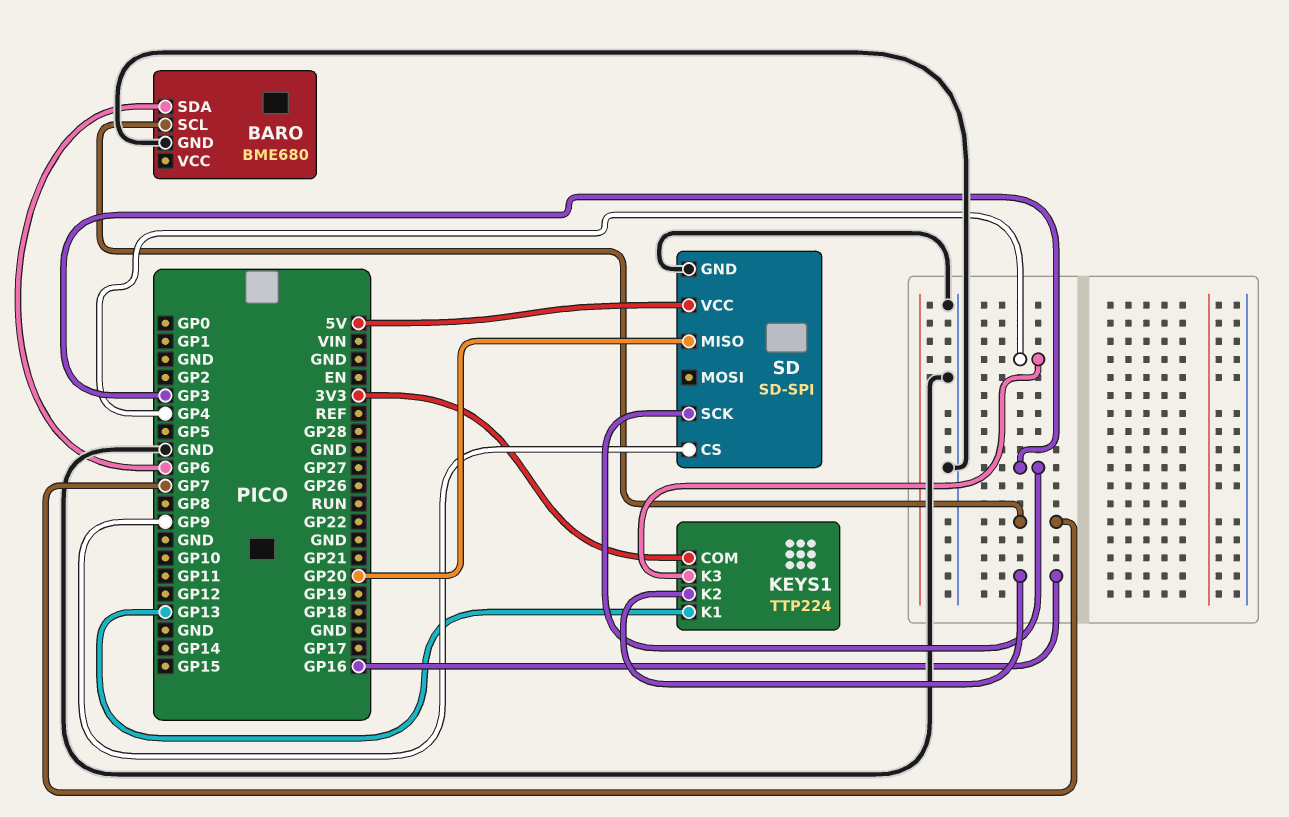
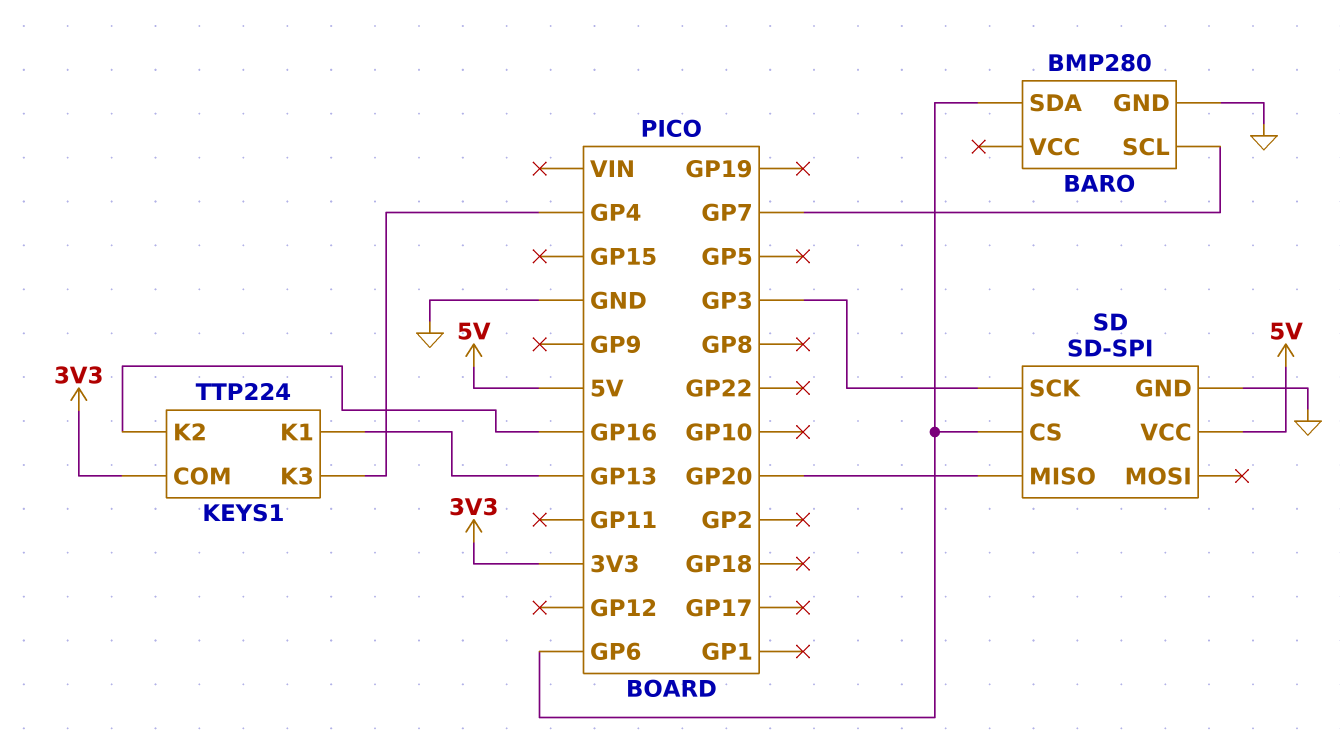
BARO: BME680 -> BMP280
SD pin CS: GP9 -> GP6

